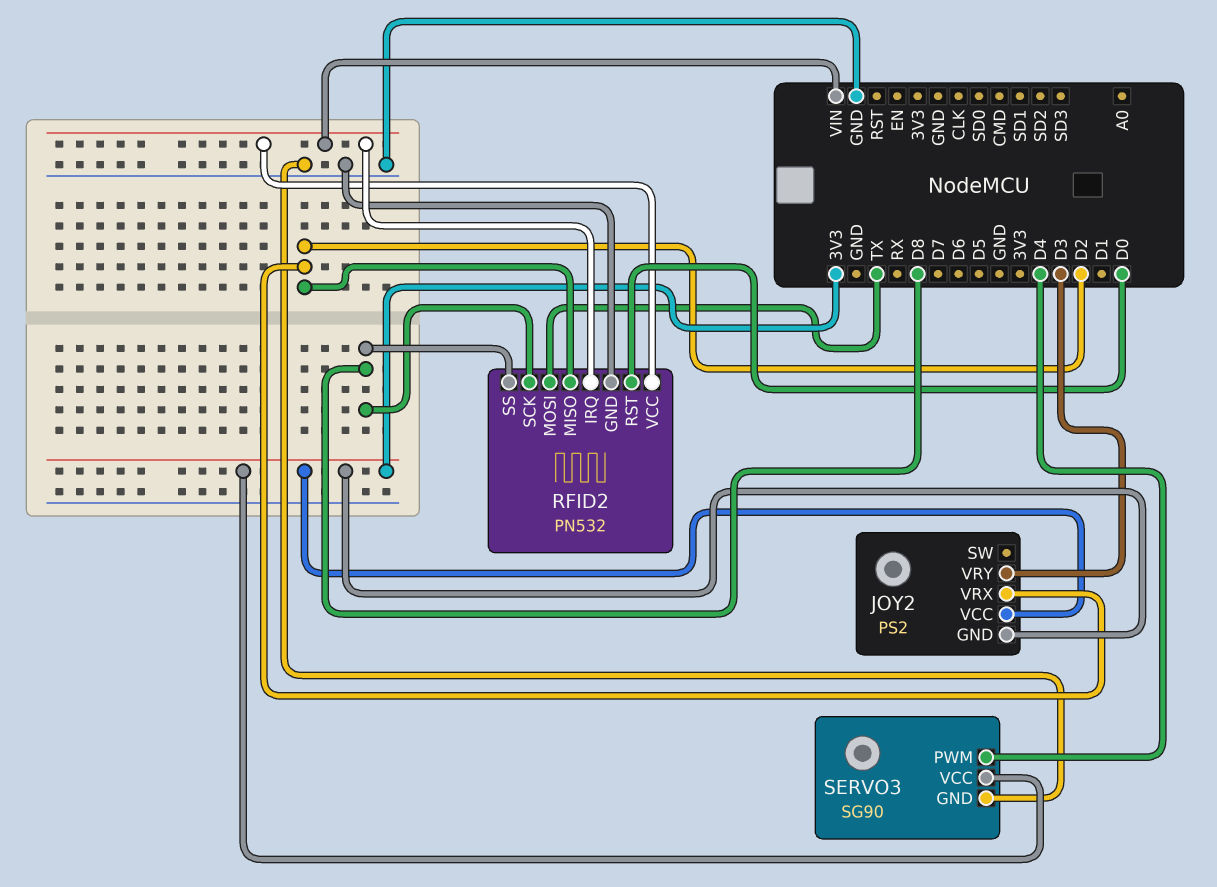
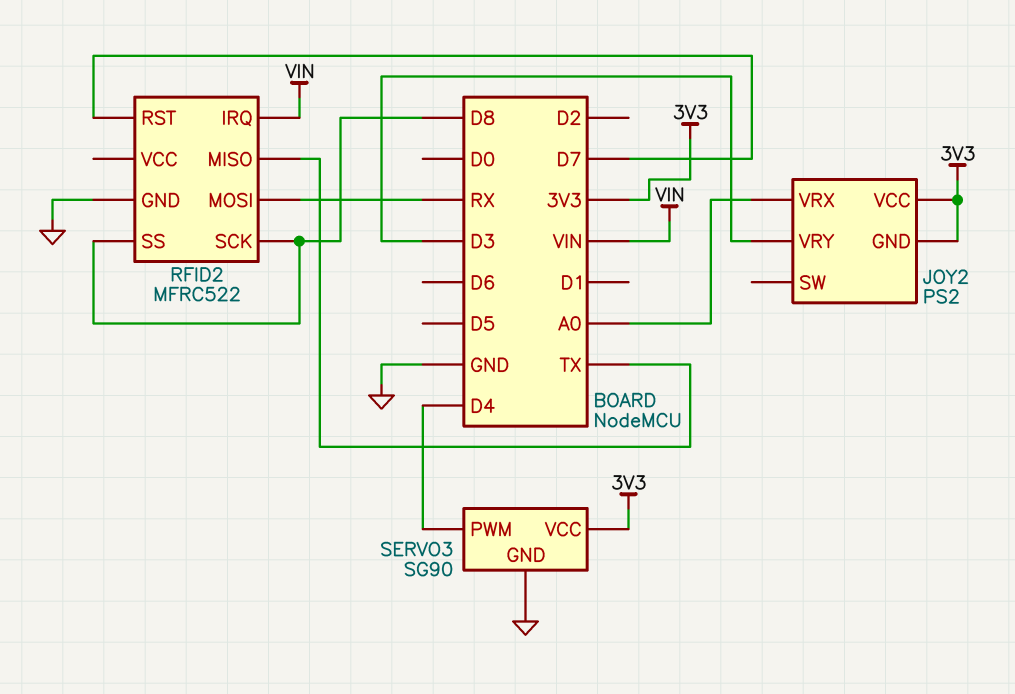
JOY2 pin VRX: D2 -> A0
RFID2: PN532 -> MFRC522
RFID2 pin MISO: D2 -> TX
RFID2 pin MOSI: TX -> RX
RFID2 pin RST: D0 -> D7
RFID2 pin VCC: VIN -> none

